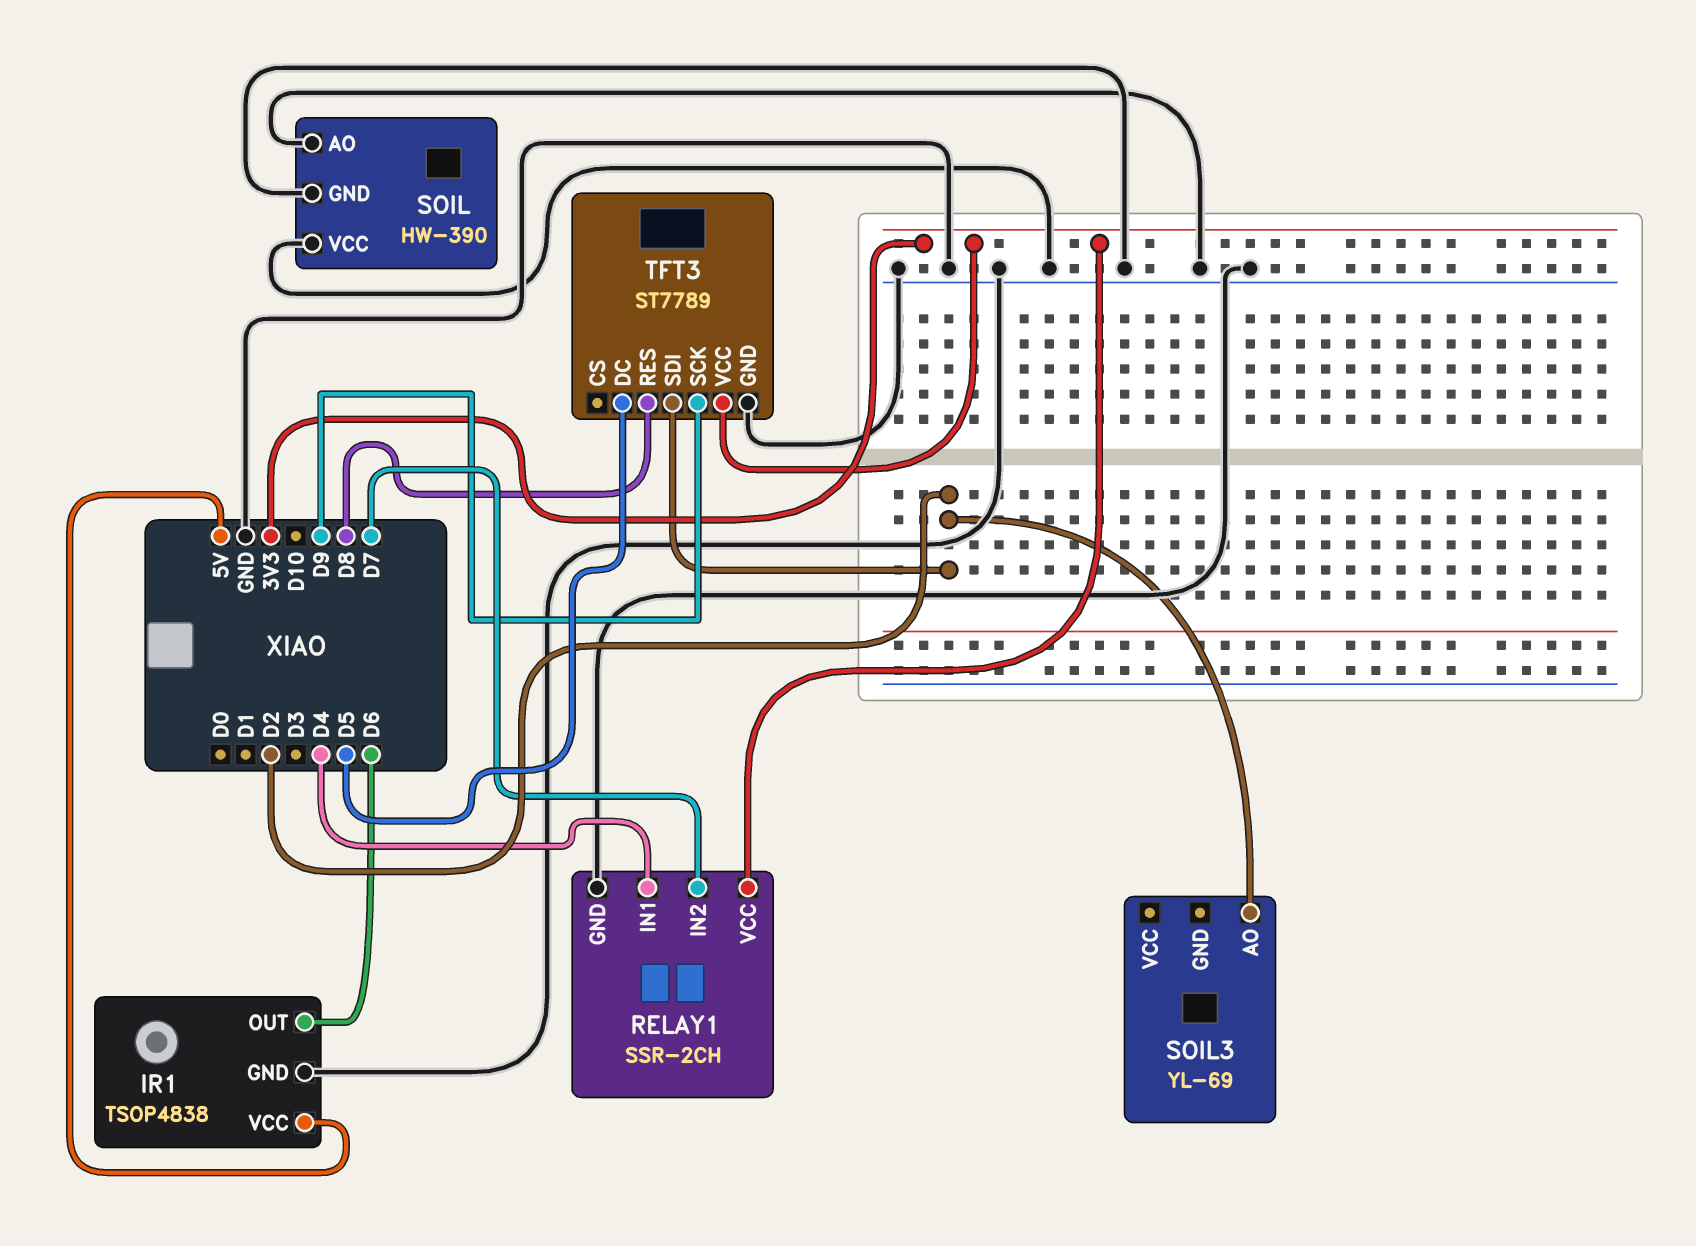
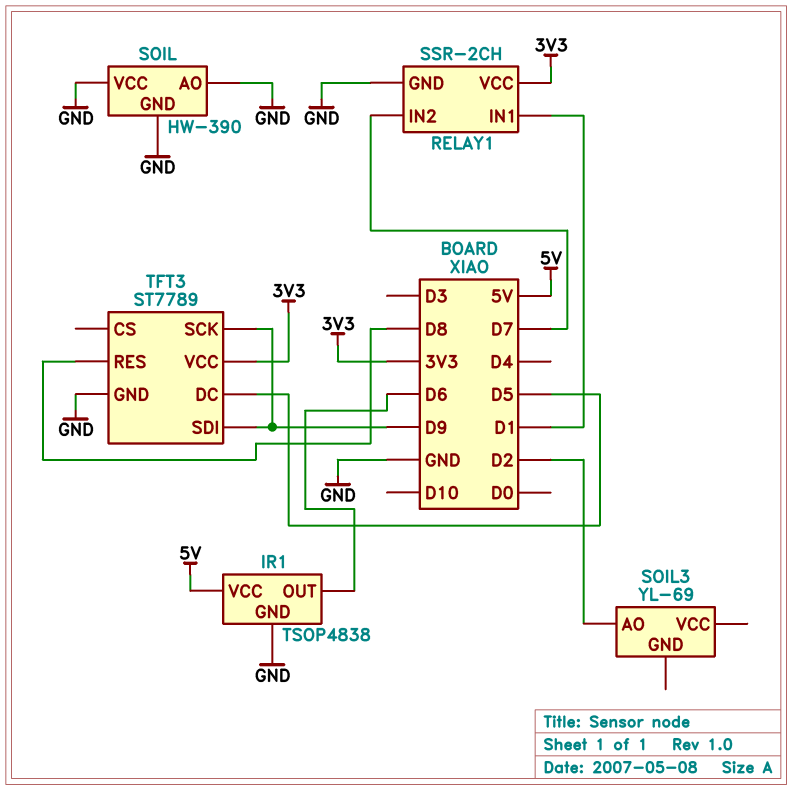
RELAY1 pin IN1: D4 -> D1
TFT3 pin SDI: D2 -> D9

